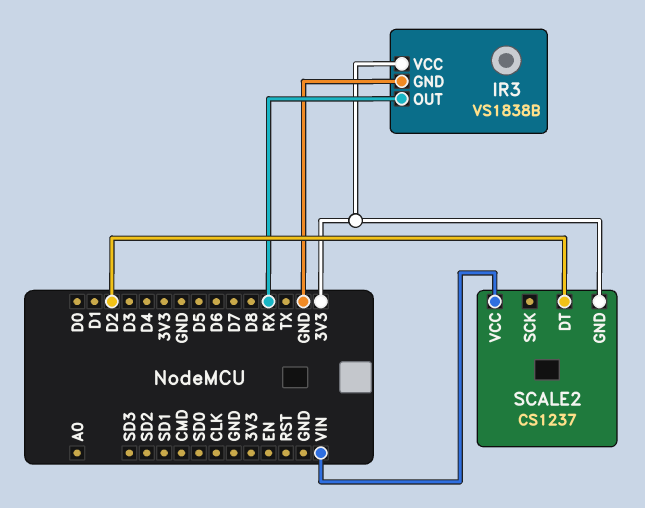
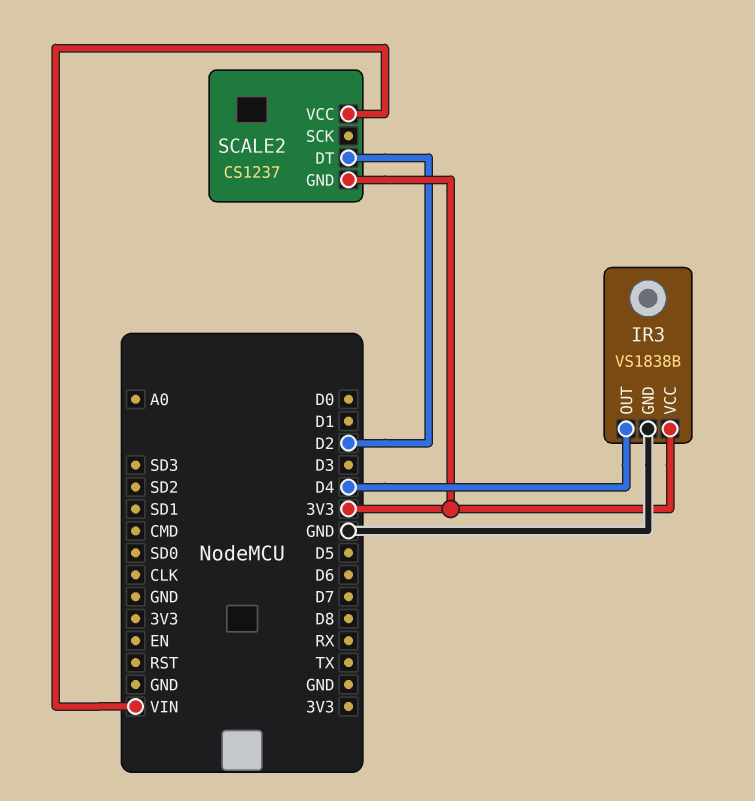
IR3 pin OUT: RX -> D4

